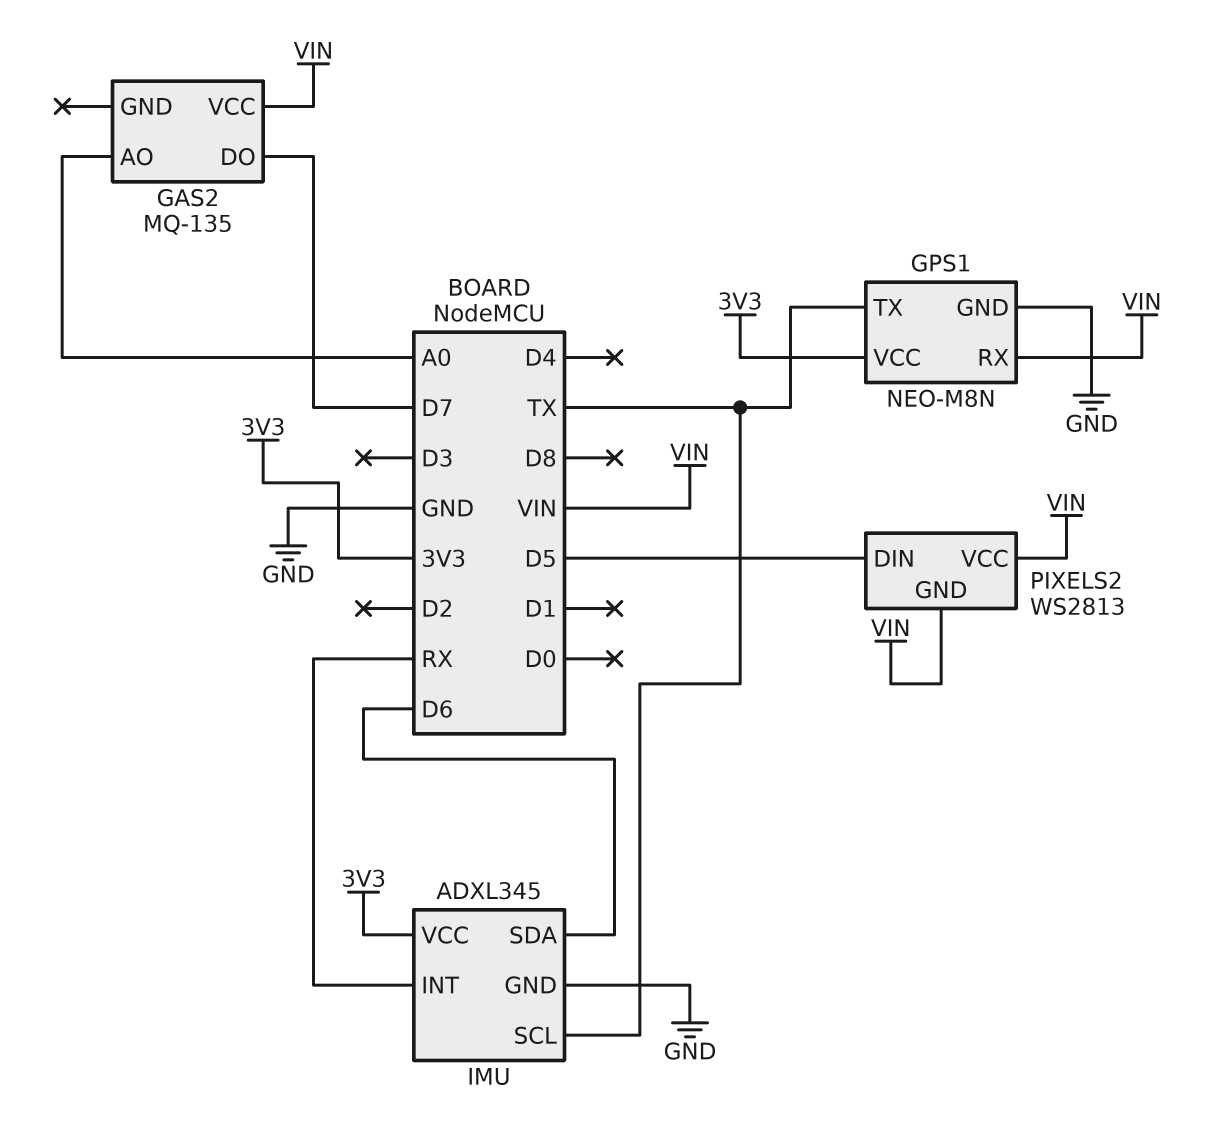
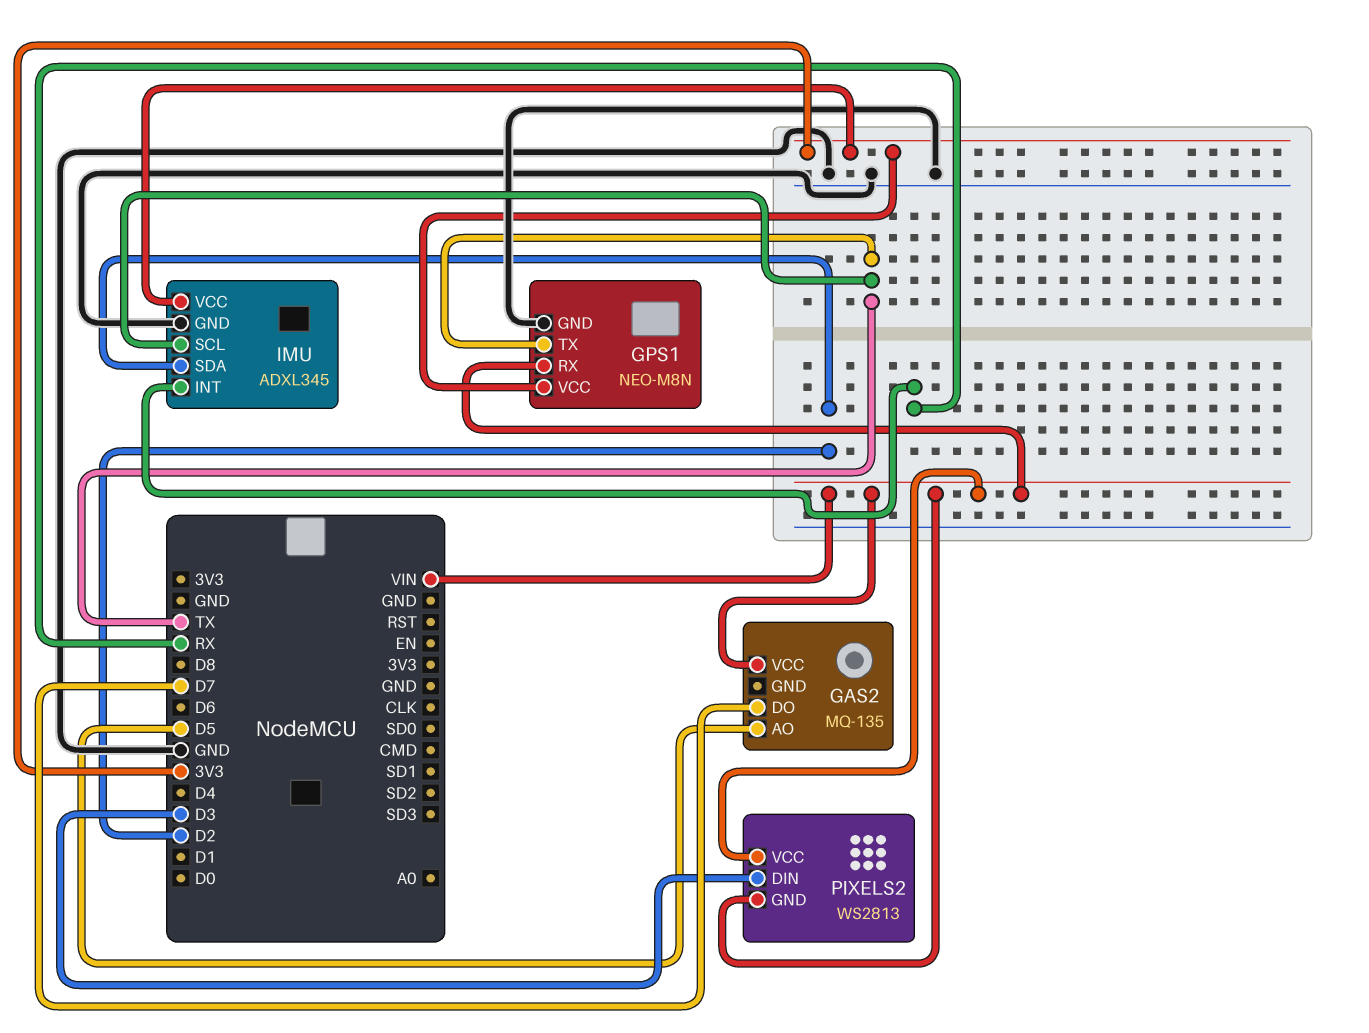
GAS2 pin AO: A0 -> D5
IMU pin SDA: D6 -> D2
PIXELS2 pin DIN: D5 -> D3

